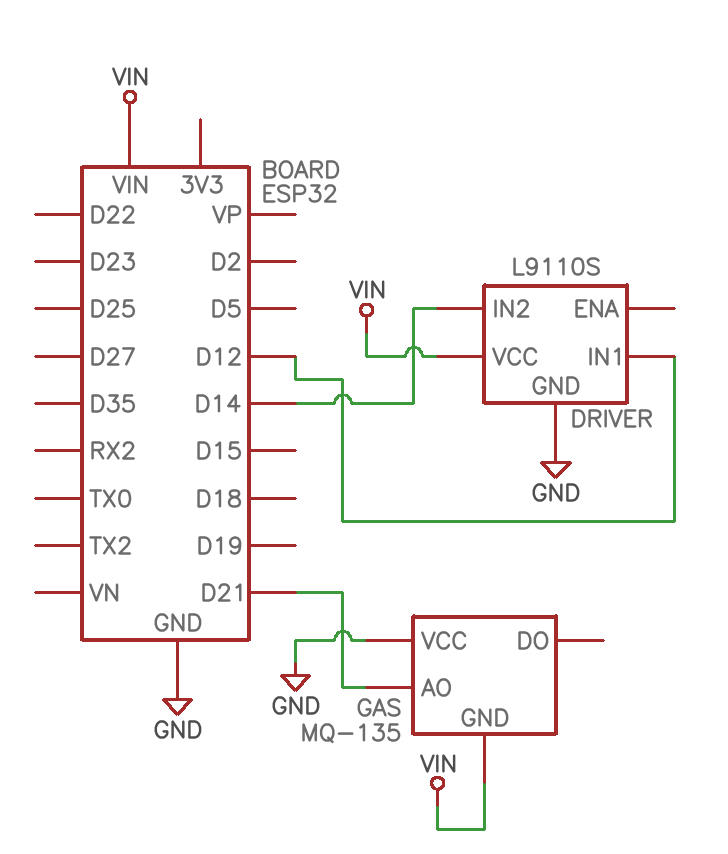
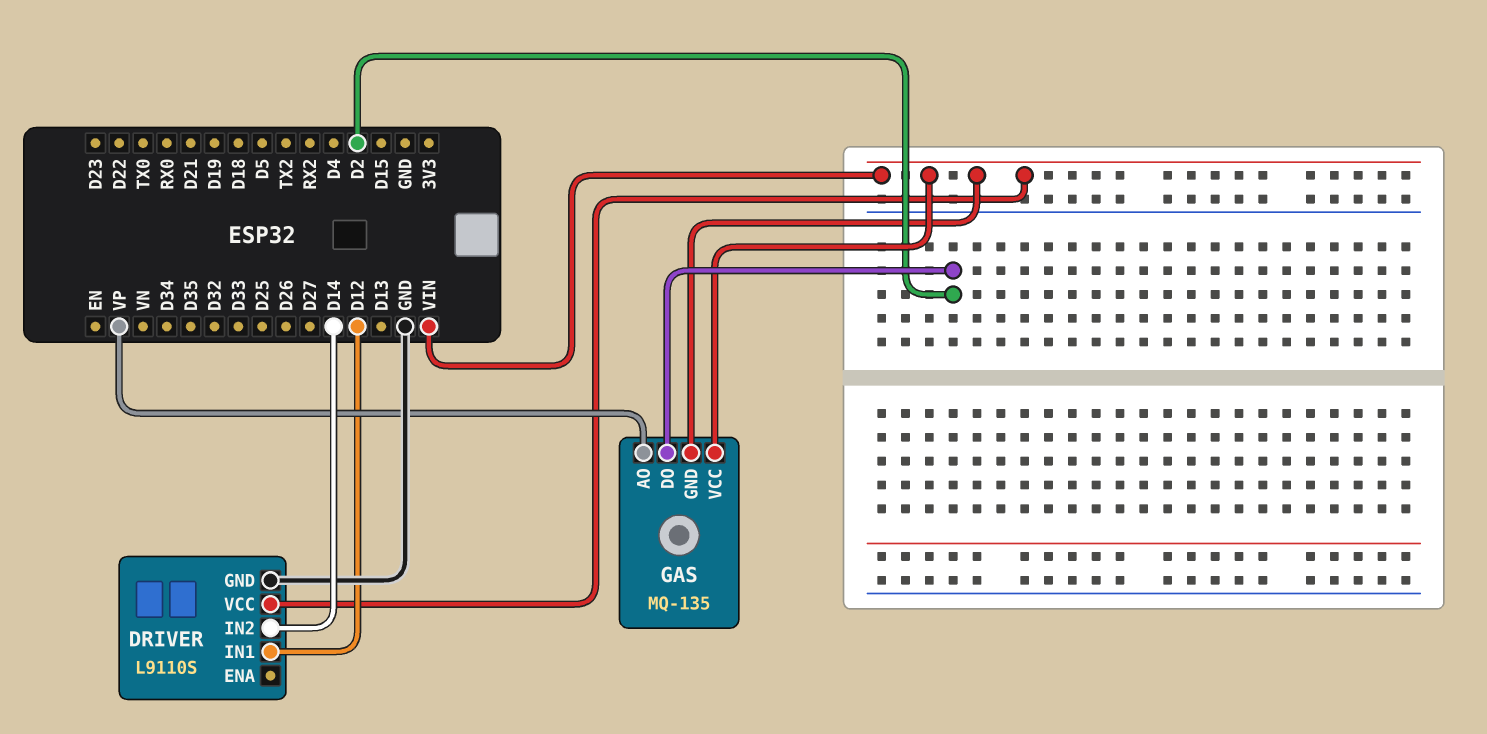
GAS pin AO: D21 -> VP
GAS pin DO: none -> D2
GAS pin VCC: GND -> VIN

